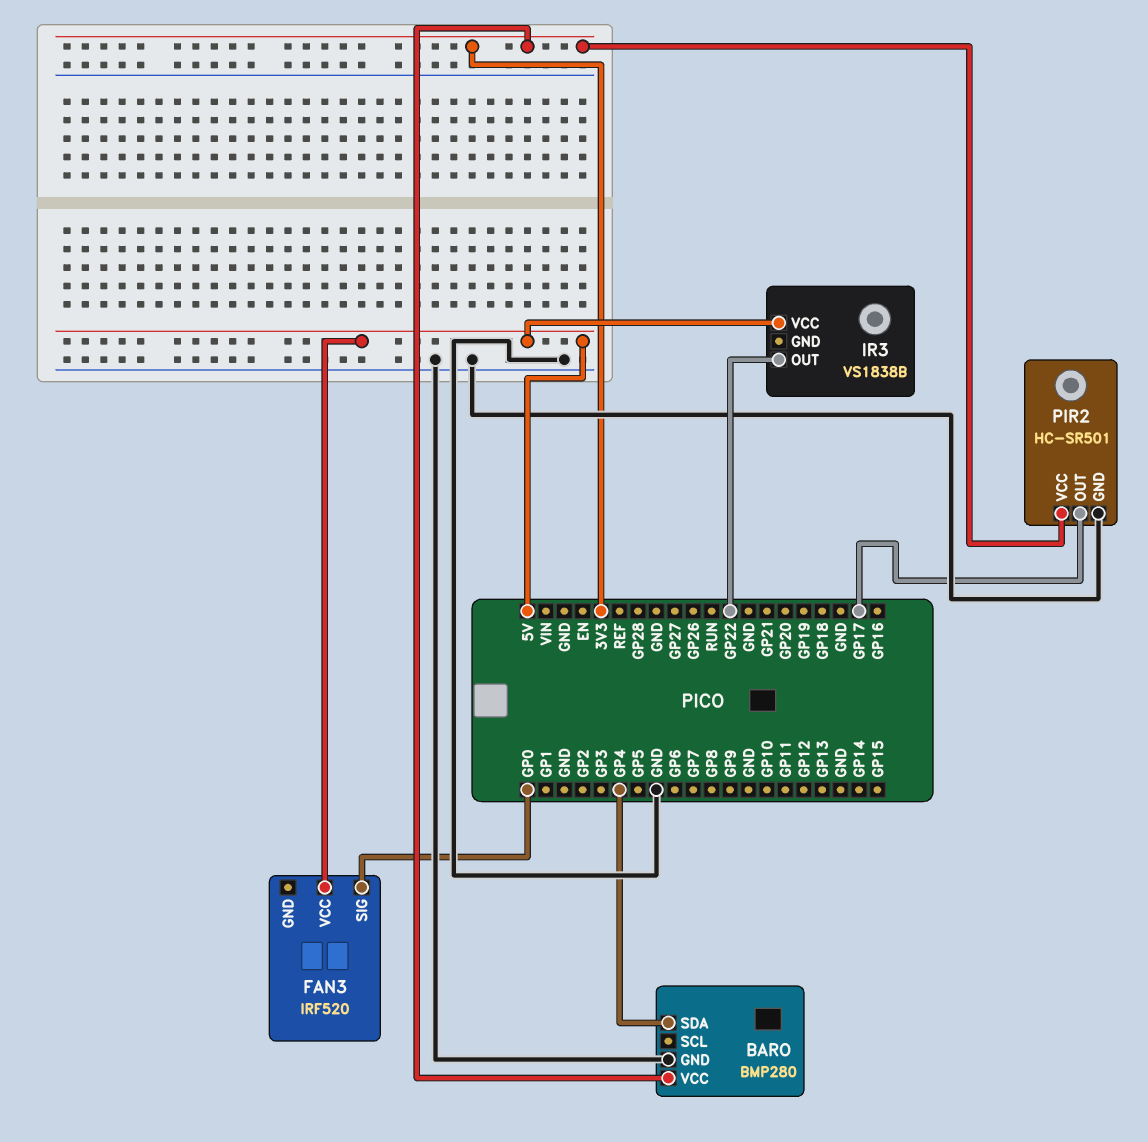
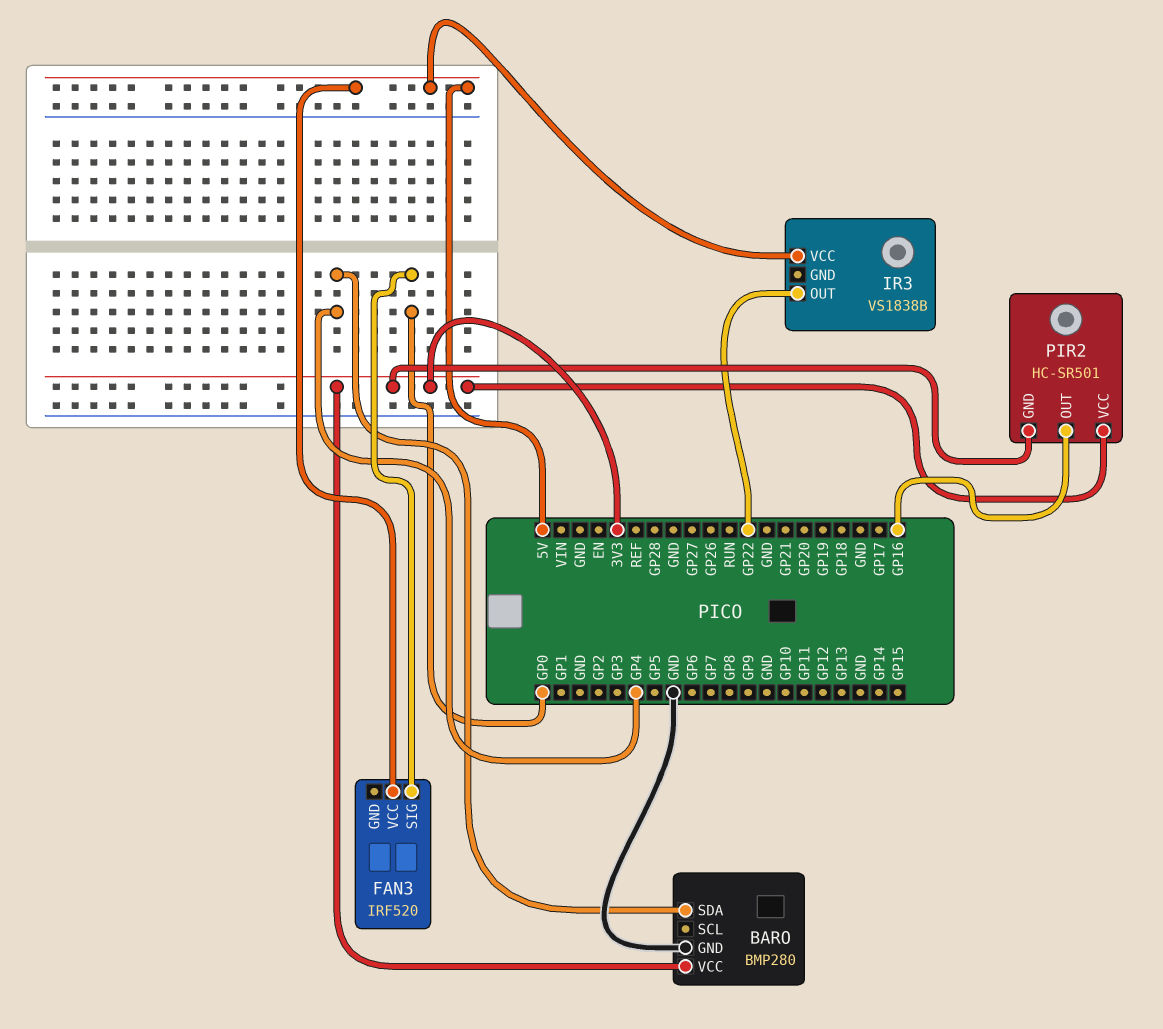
PIR2 pin GND: GND -> 3V3
PIR2 pin OUT: GP17 -> GP16

